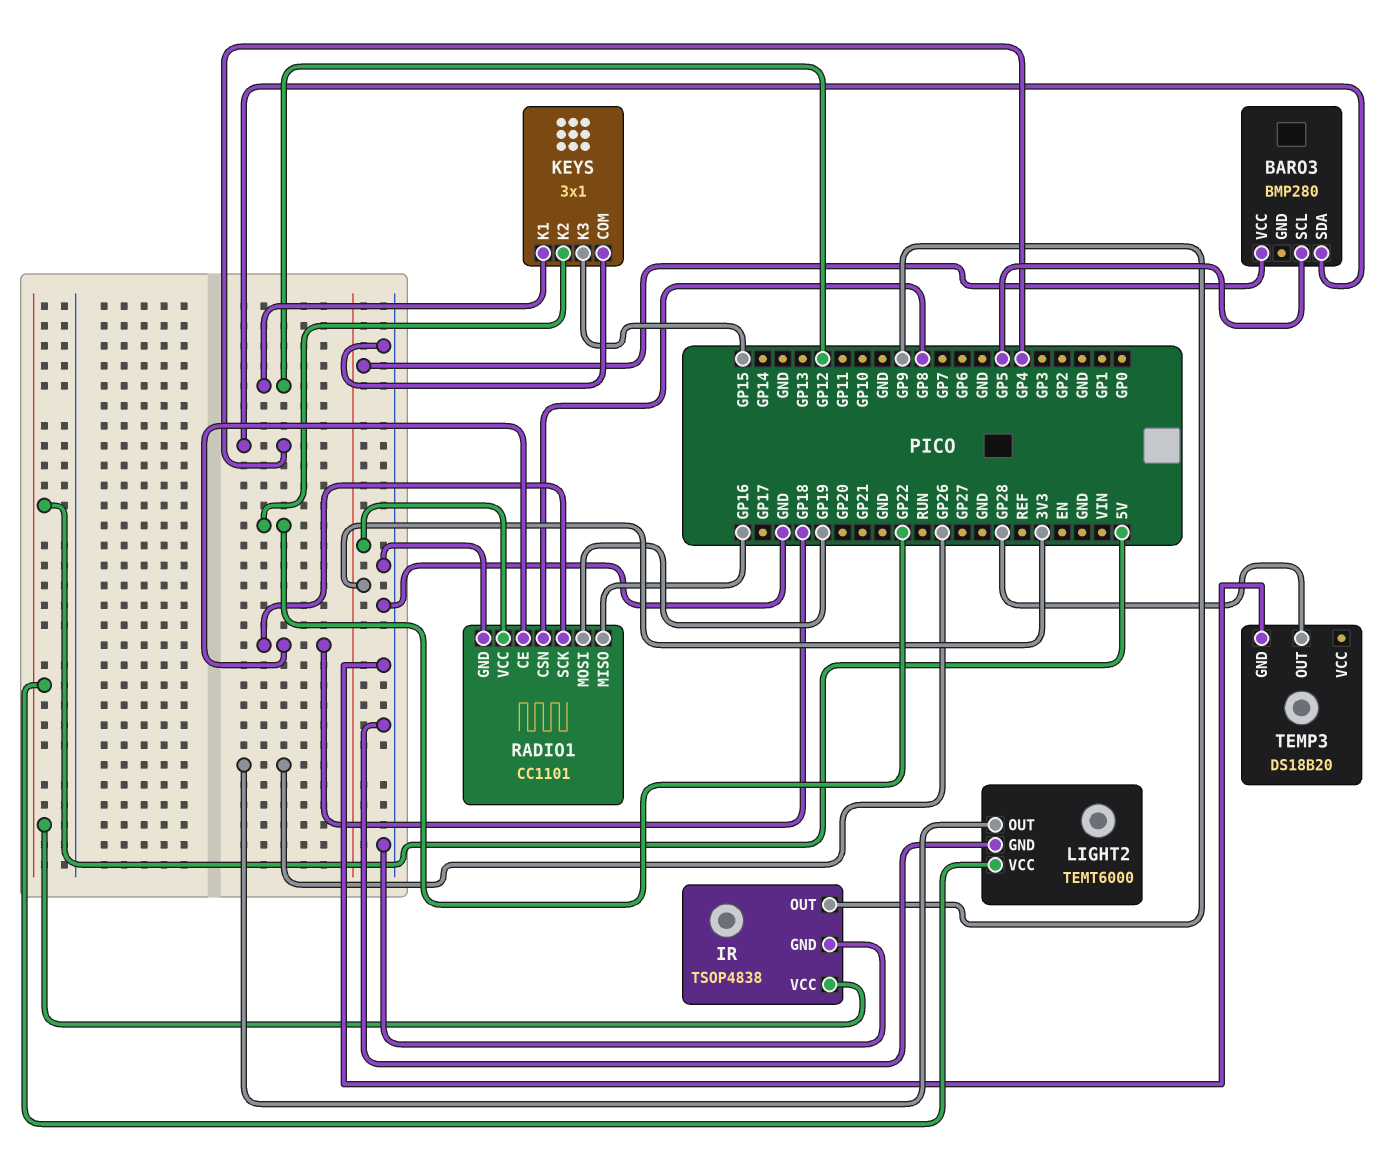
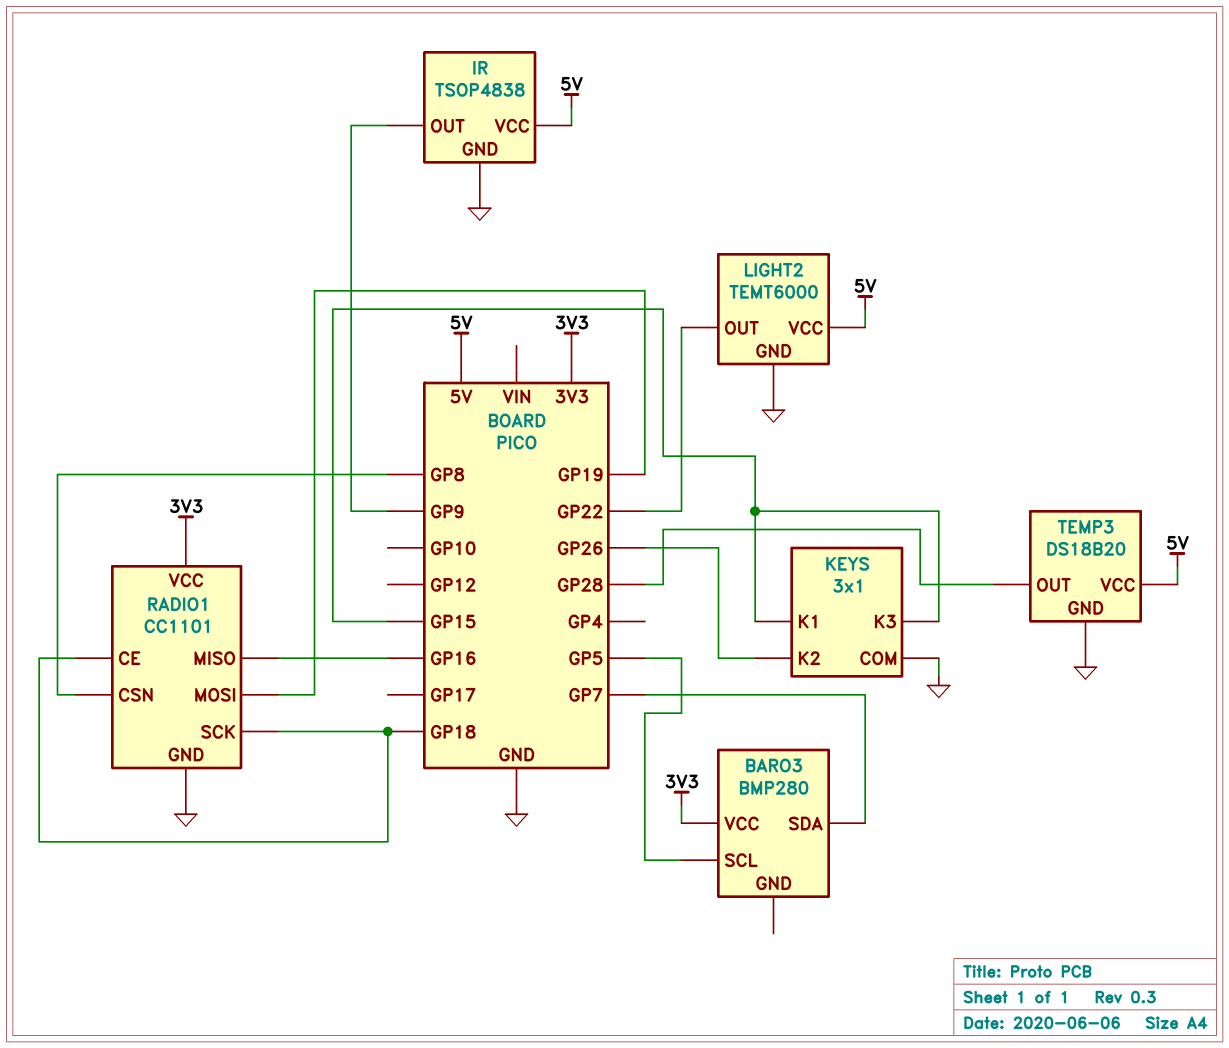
BARO3 pin SDA: GP4 -> GP7
KEYS pin K1: GP12 -> GP15
KEYS pin K2: GP22 -> GP26
LIGHT2 pin OUT: GP26 -> GP22
TEMP3 pin VCC: none -> 5V

